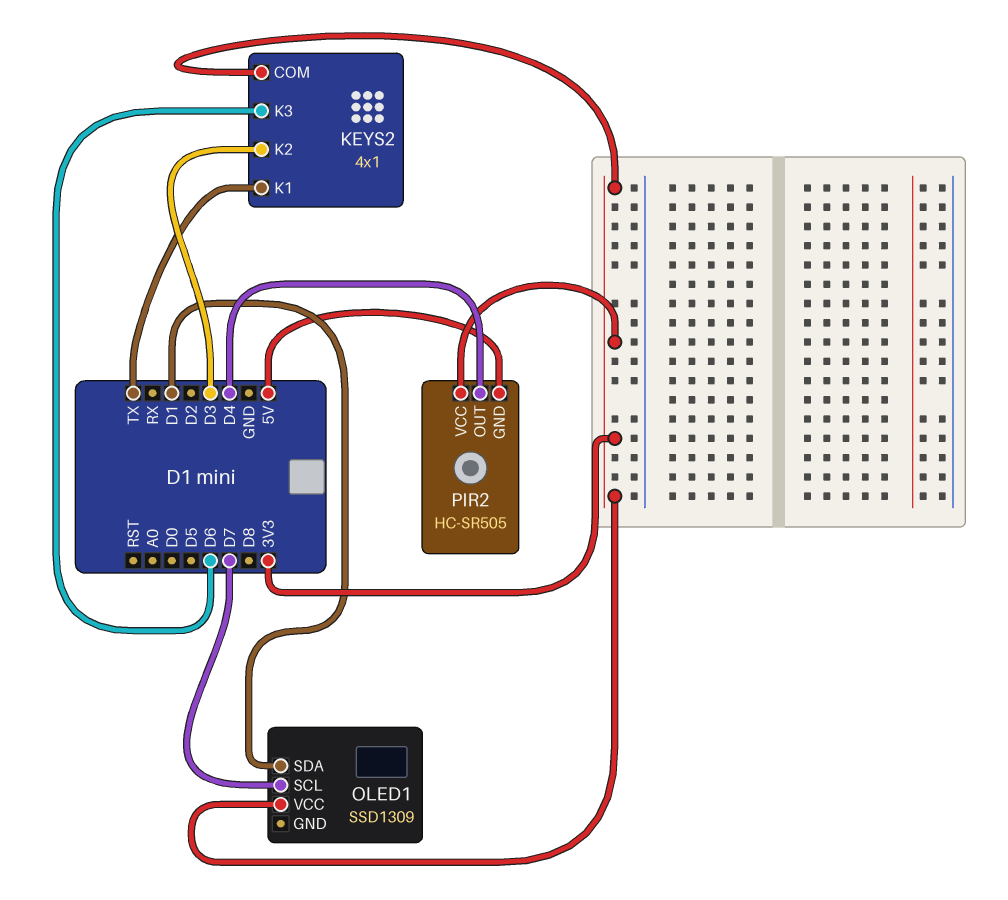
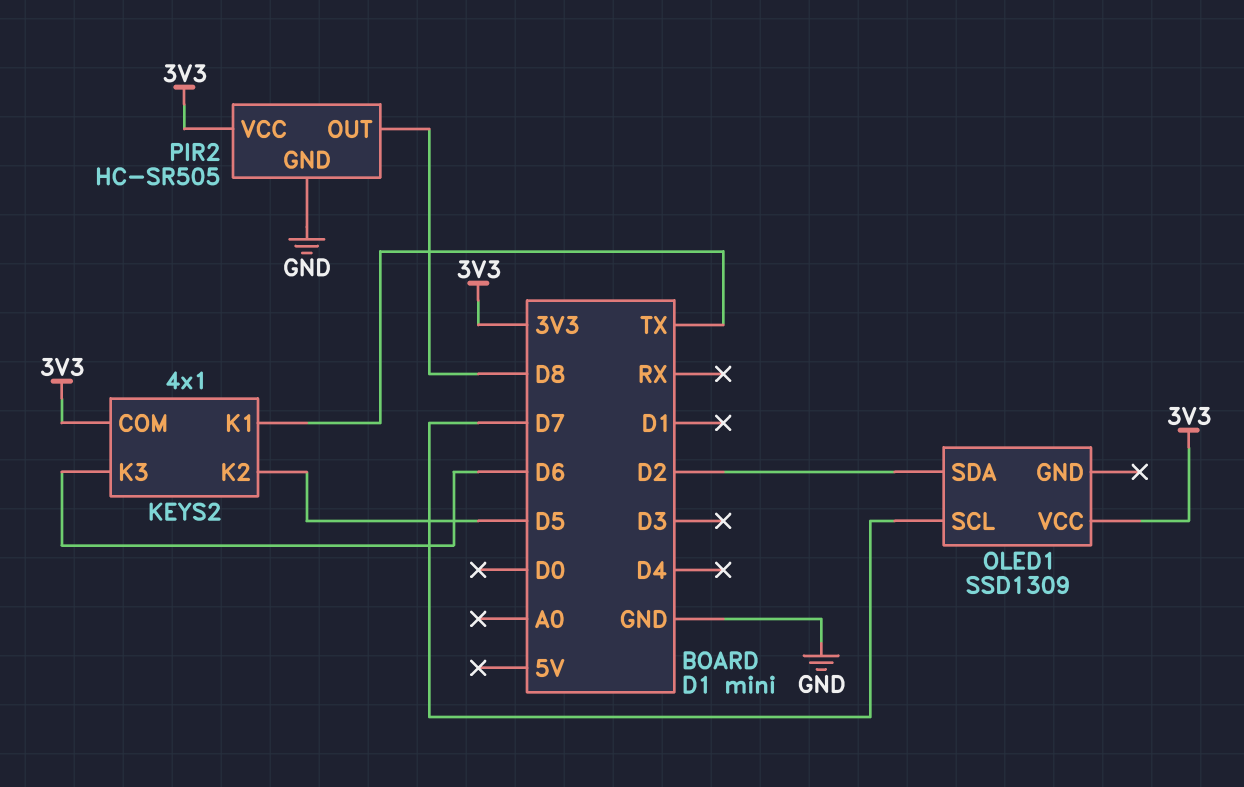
KEYS2 pin K2: D3 -> D5
OLED1 pin SDA: D1 -> D2
PIR2 pin GND: 5V -> GND
PIR2 pin OUT: D4 -> D8

